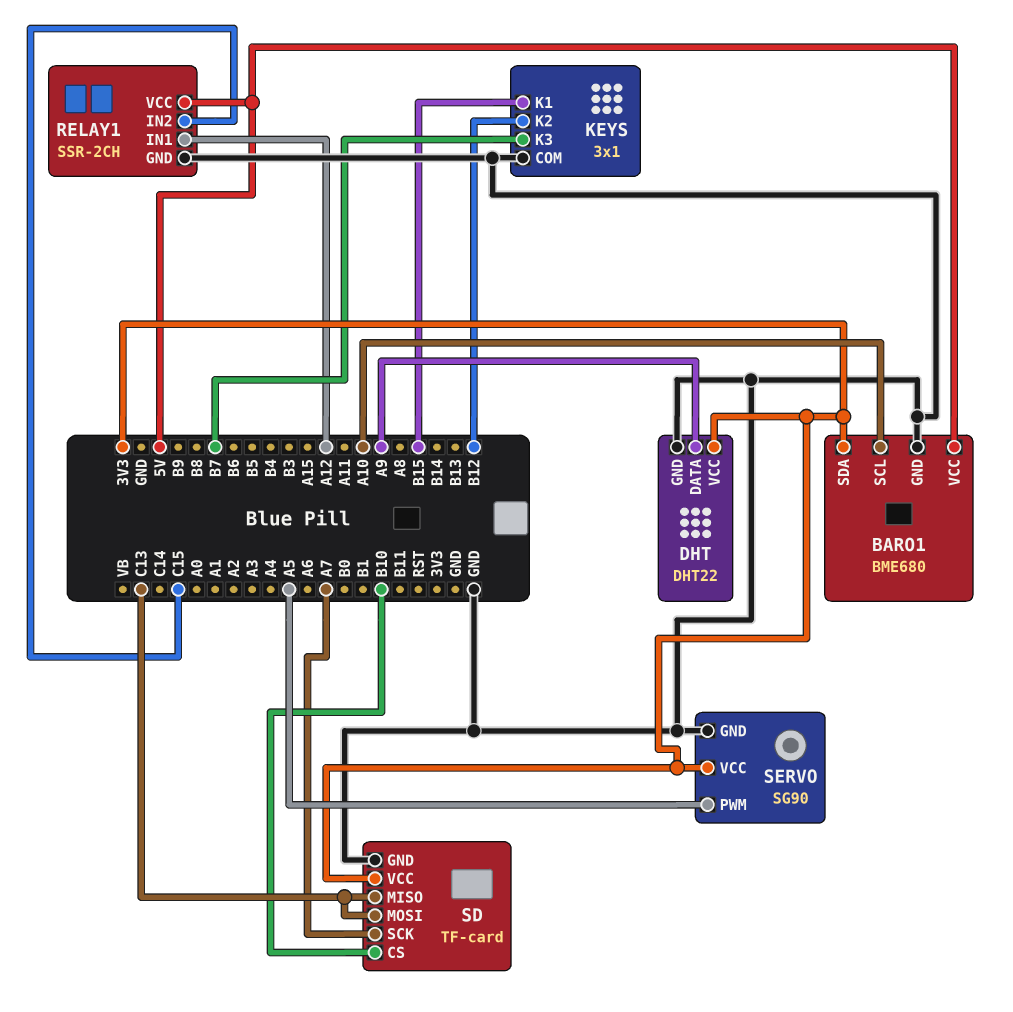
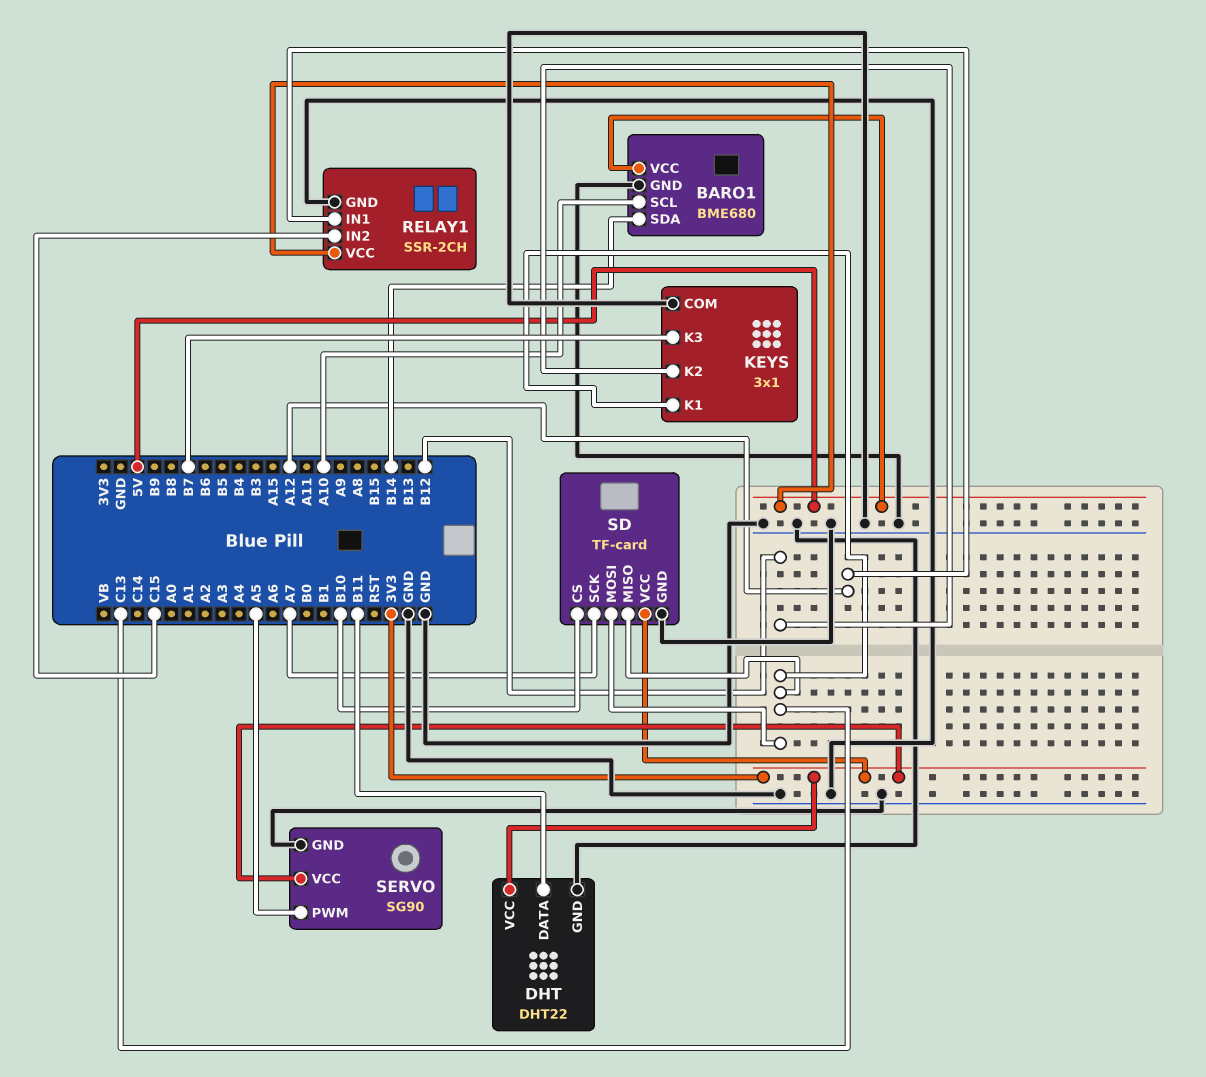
BARO1 pin SDA: 3V3 -> B14
DHT pin DATA: A9 -> B11
KEYS pin K1: B15 -> C13

